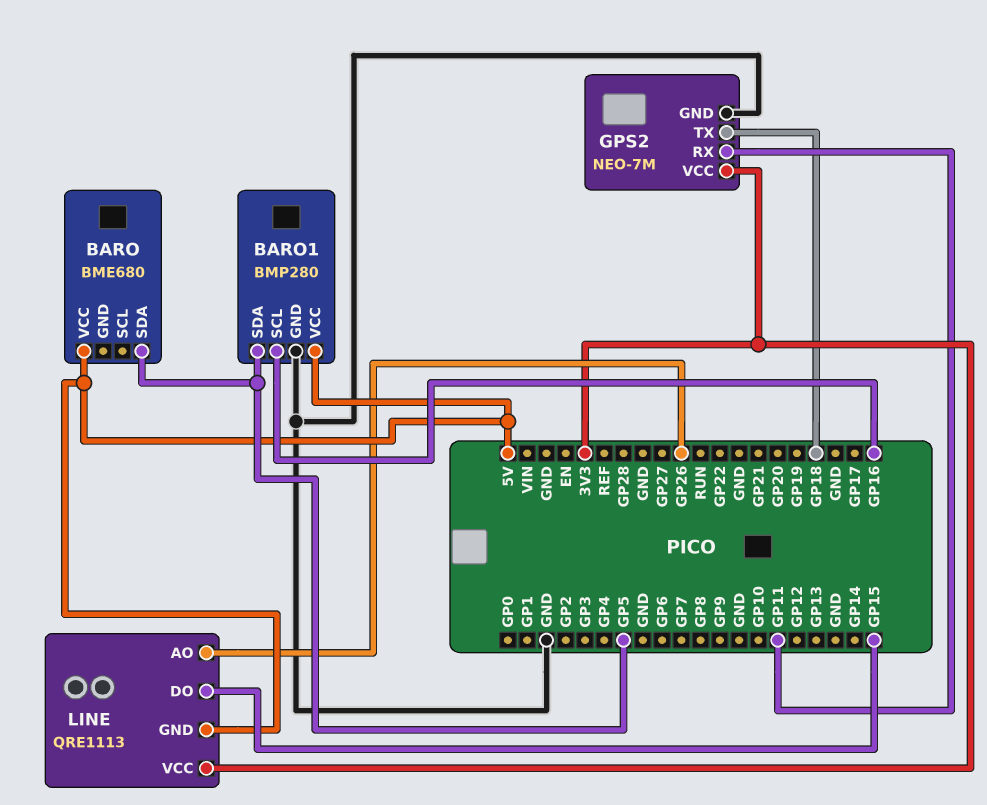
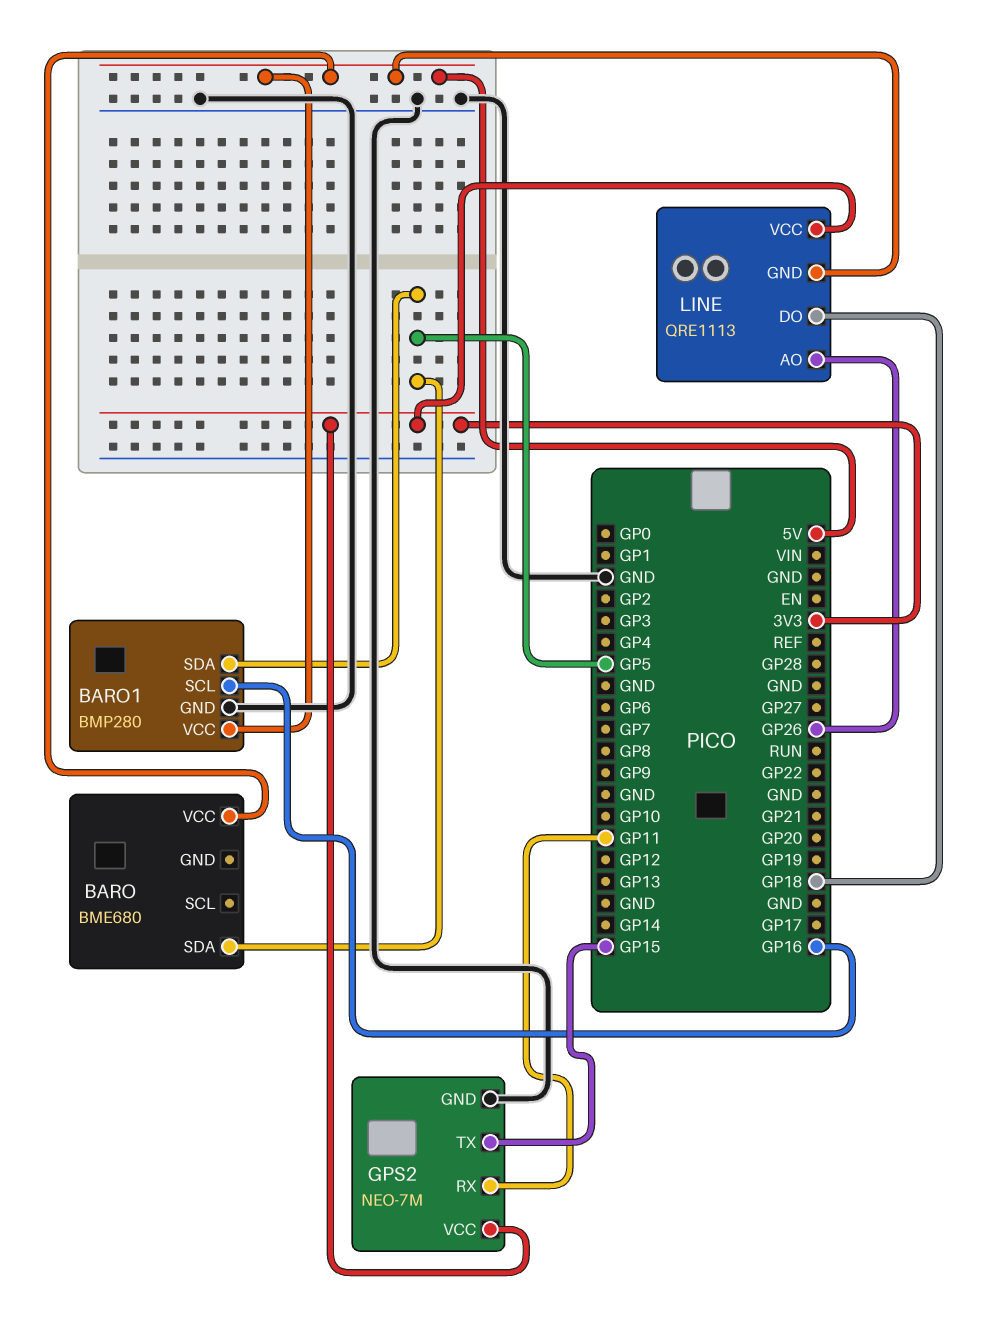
GPS2 pin TX: GP18 -> GP15
LINE pin DO: GP15 -> GP18

